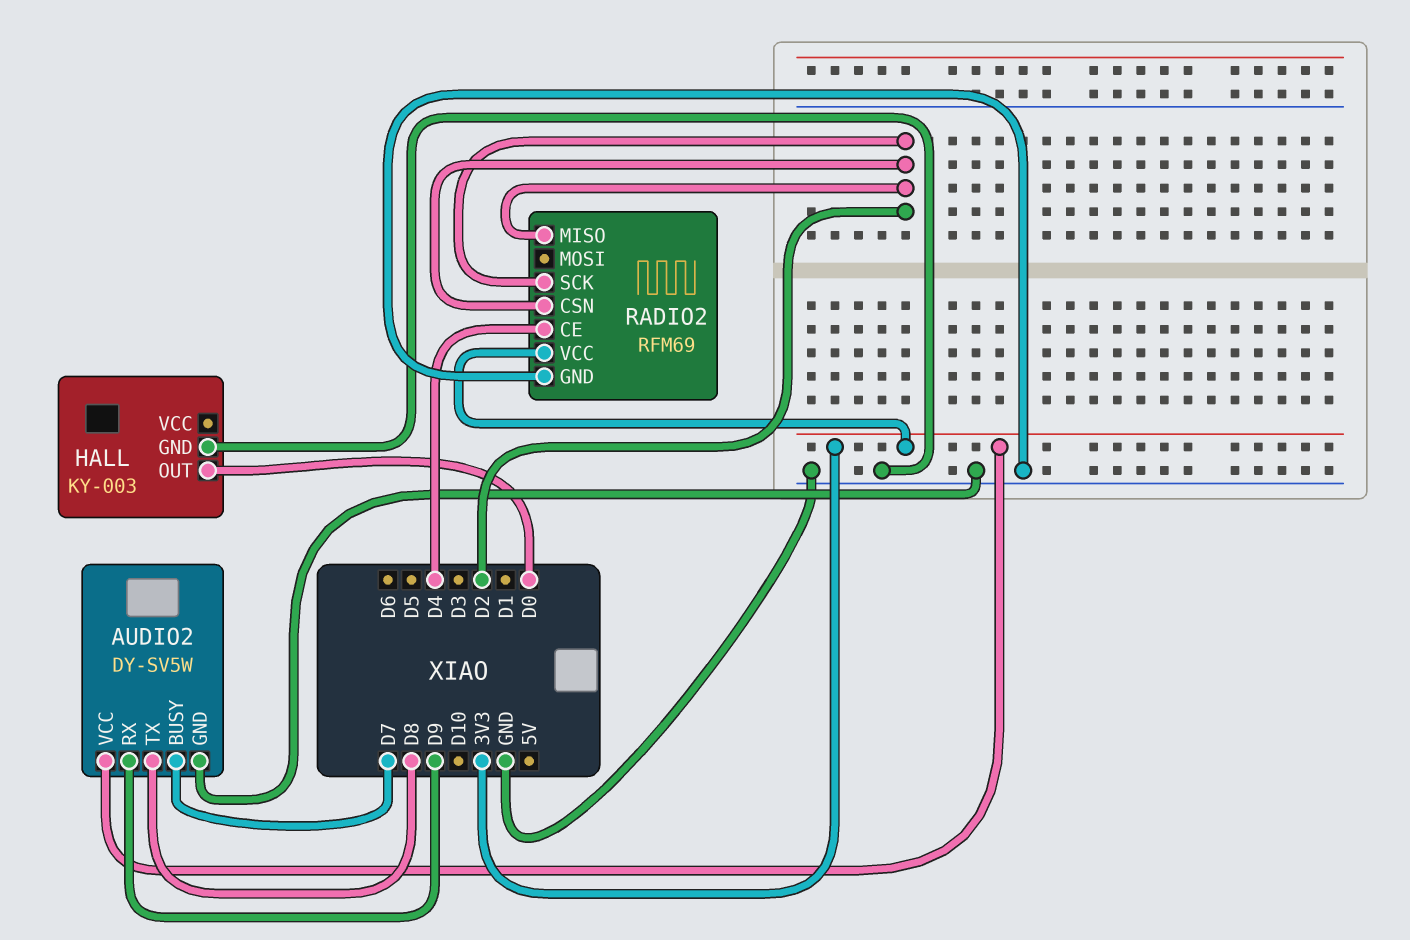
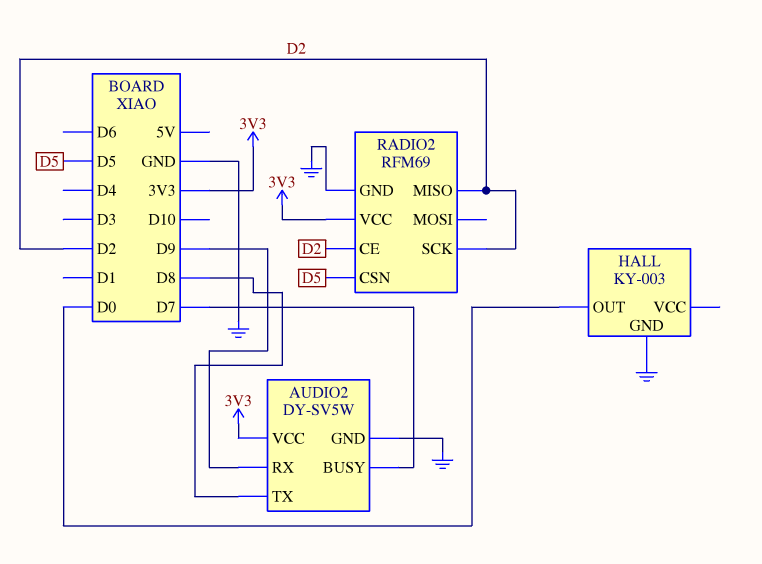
RADIO2 pin CE: D4 -> D2
RADIO2 pin CSN: D2 -> D5

